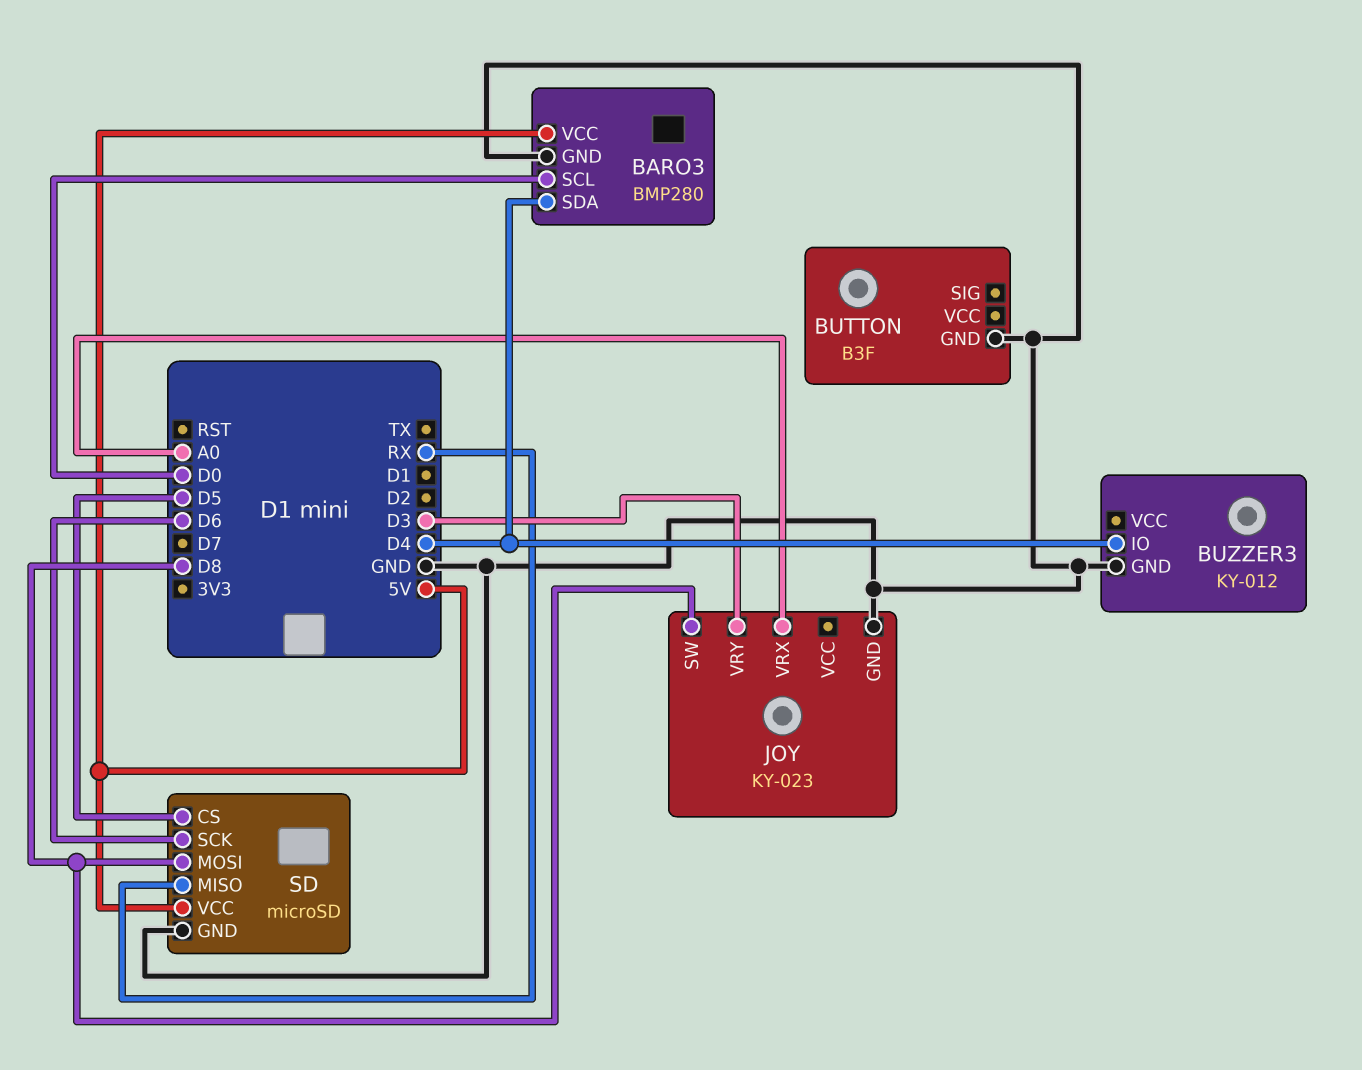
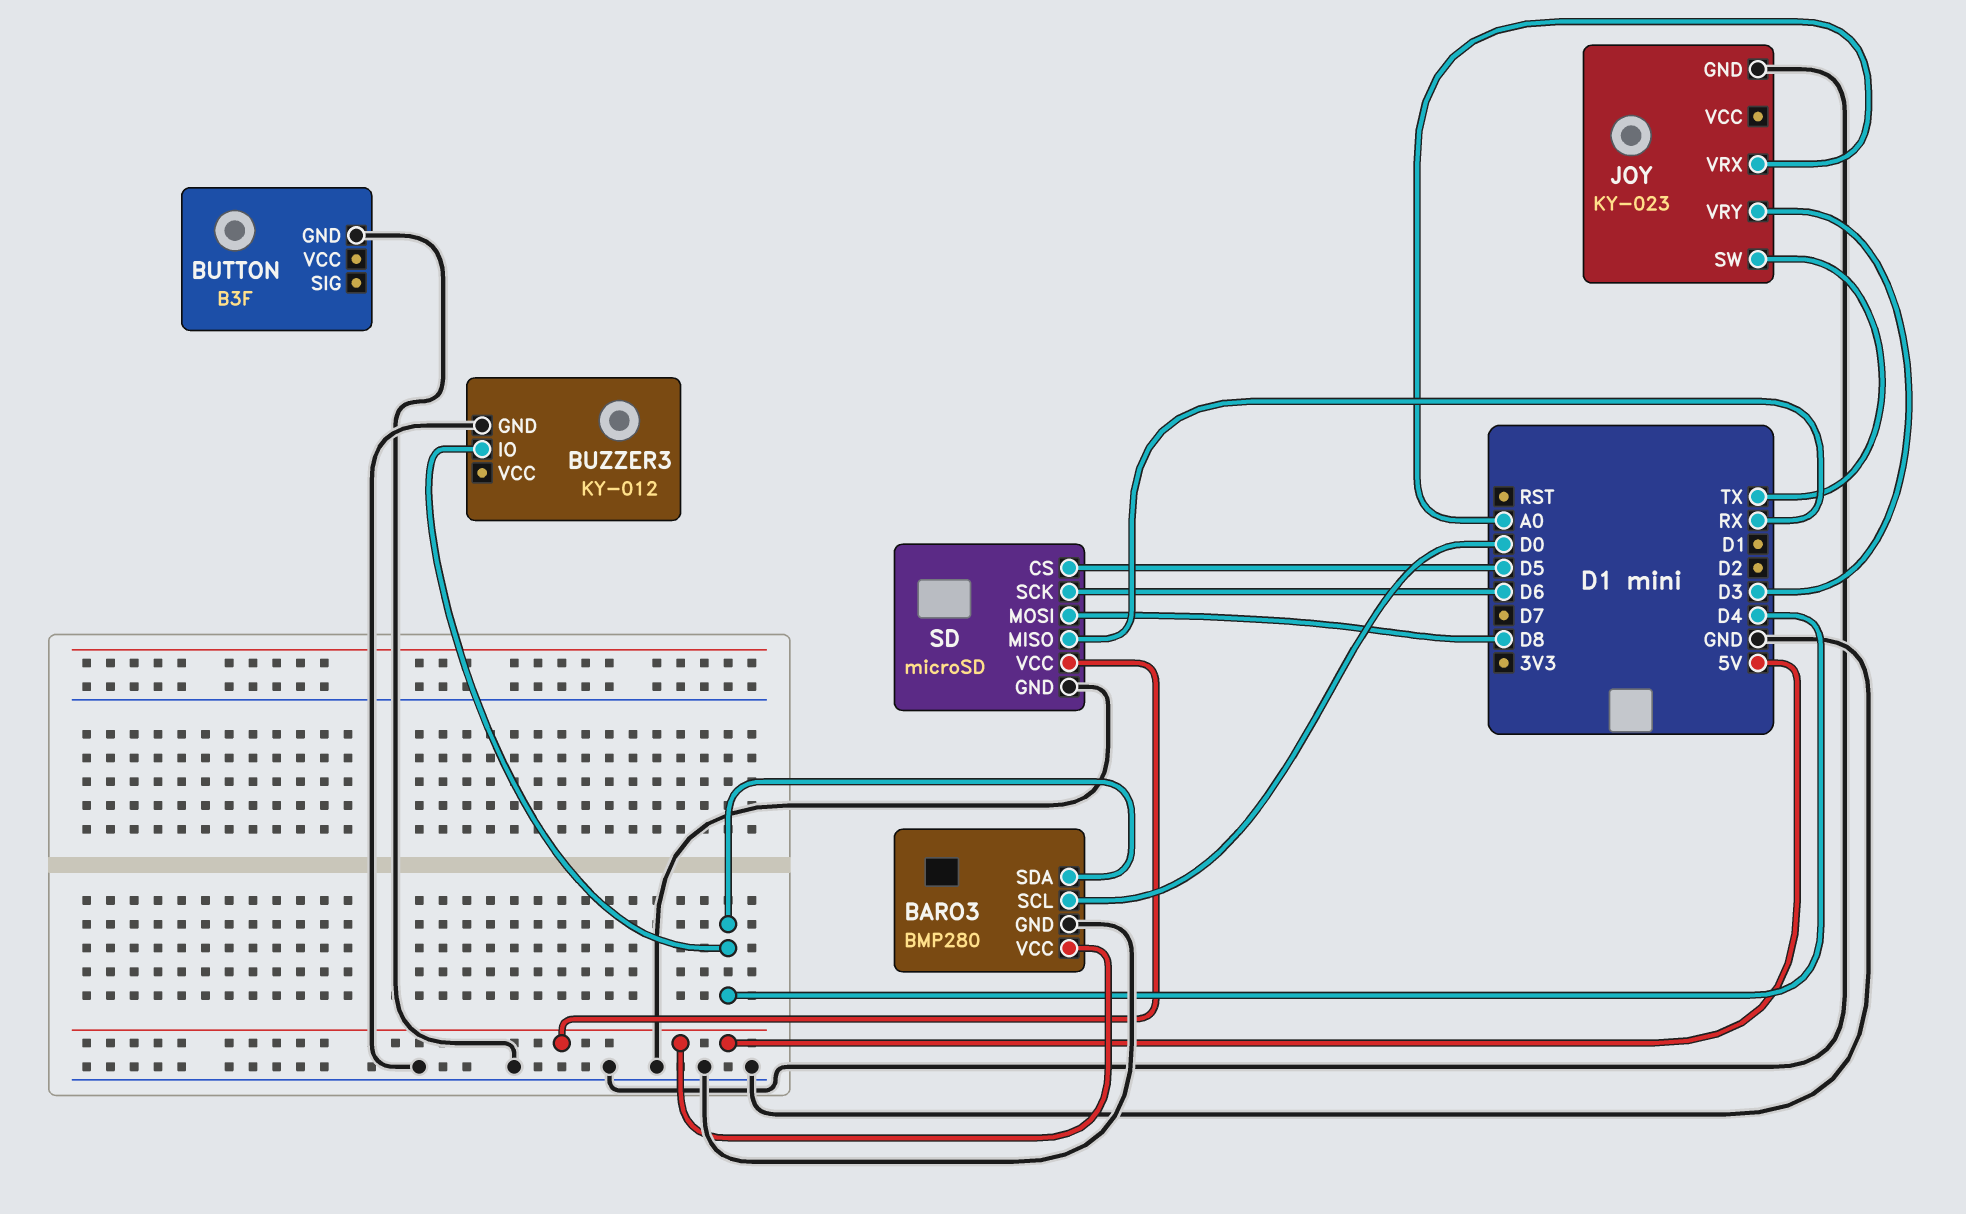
JOY pin SW: D8 -> TX

